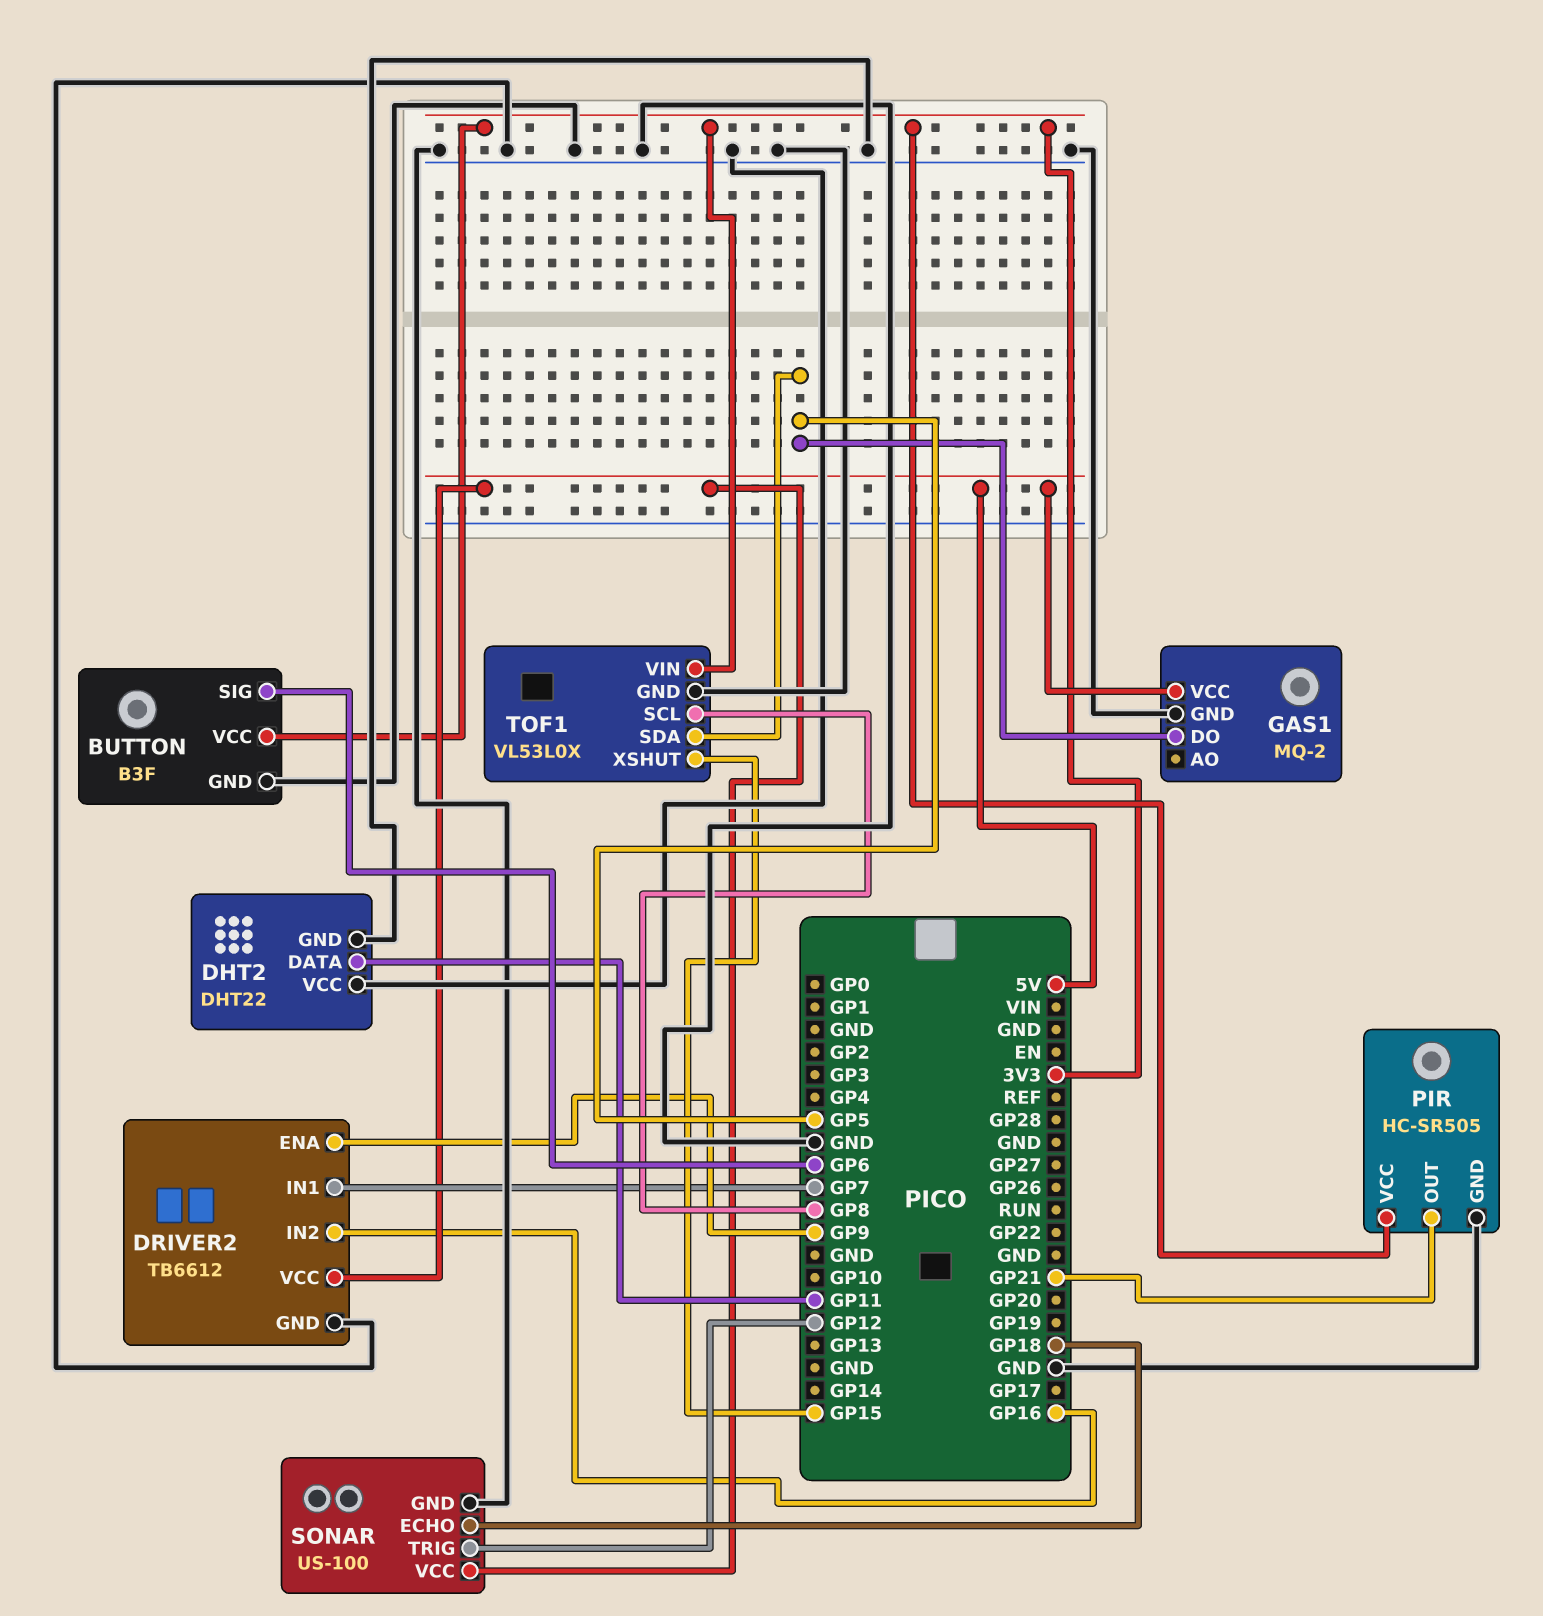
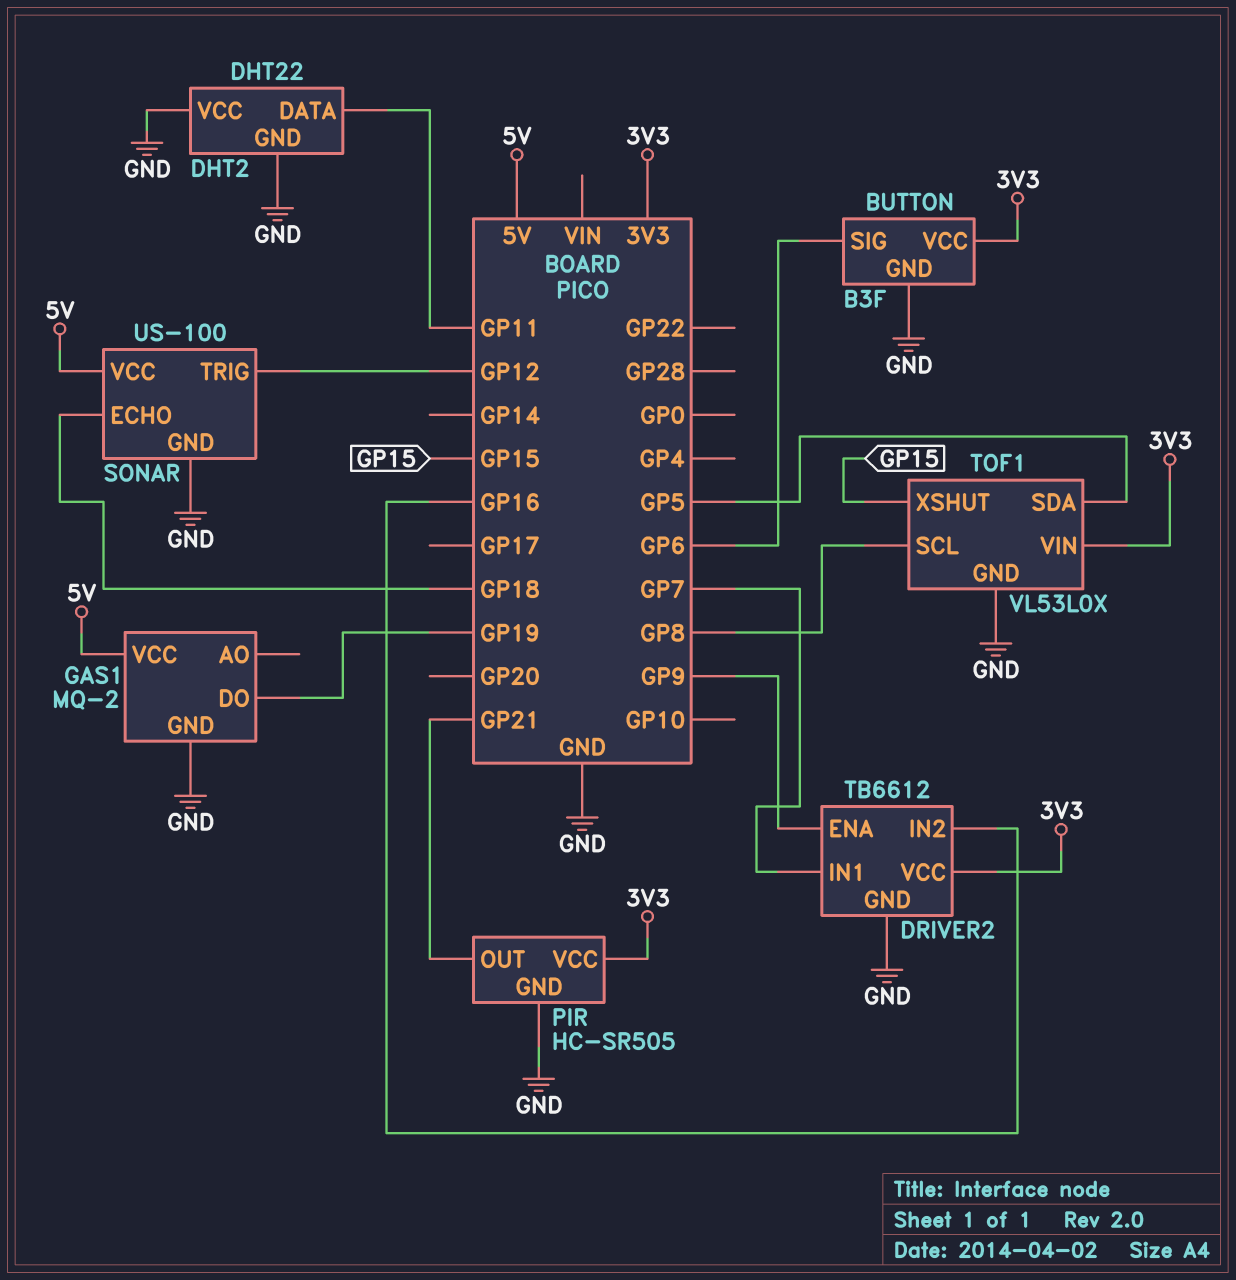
DRIVER2 pin VCC: 5V -> 3V3
GAS1 pin DO: GP5 -> GP19

